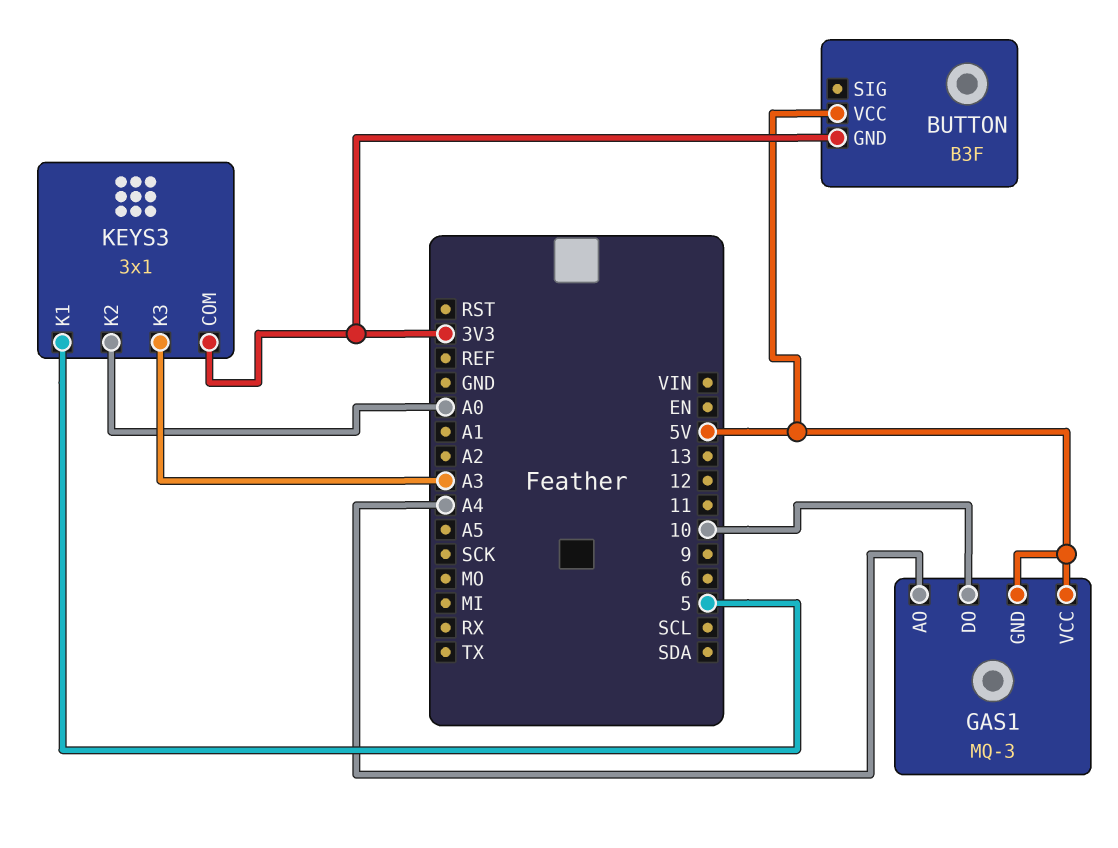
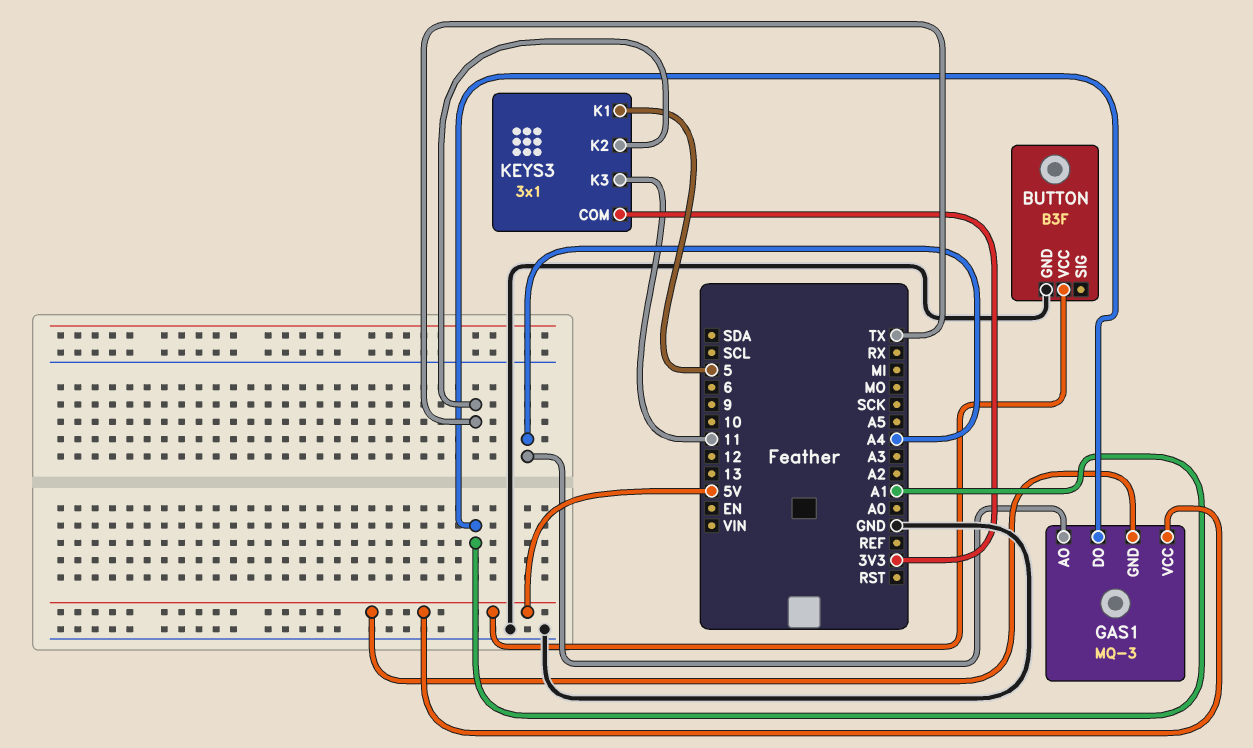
BUTTON pin GND: 3V3 -> GND
GAS1 pin DO: 10 -> A1
KEYS3 pin K2: A0 -> TX
KEYS3 pin K3: A3 -> 11

